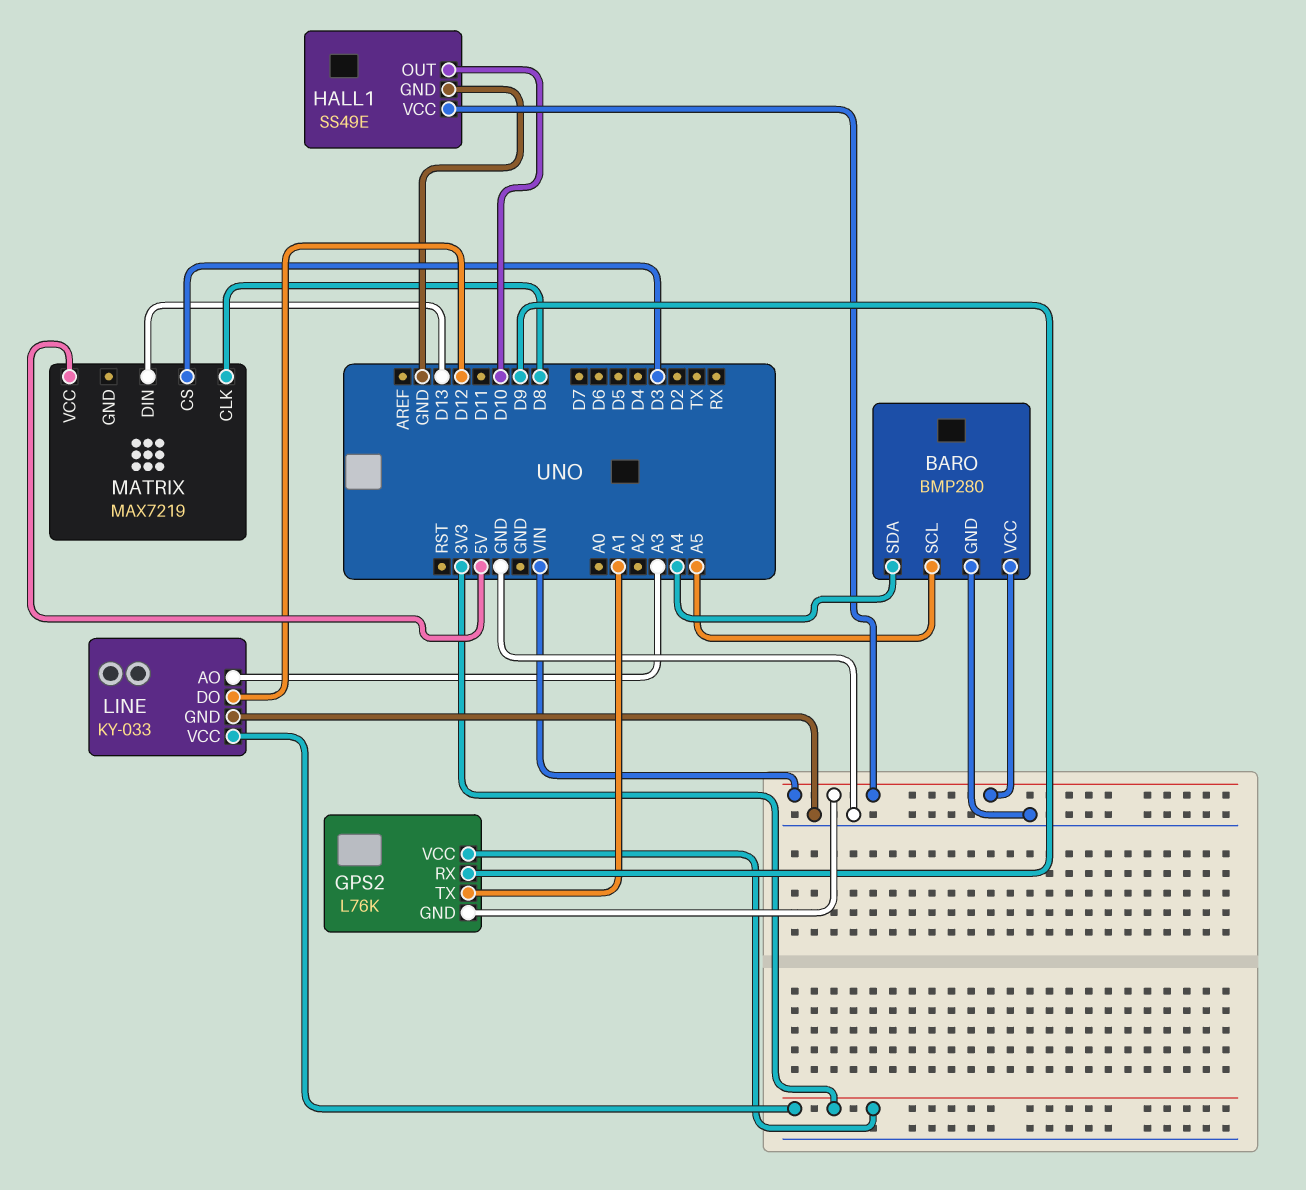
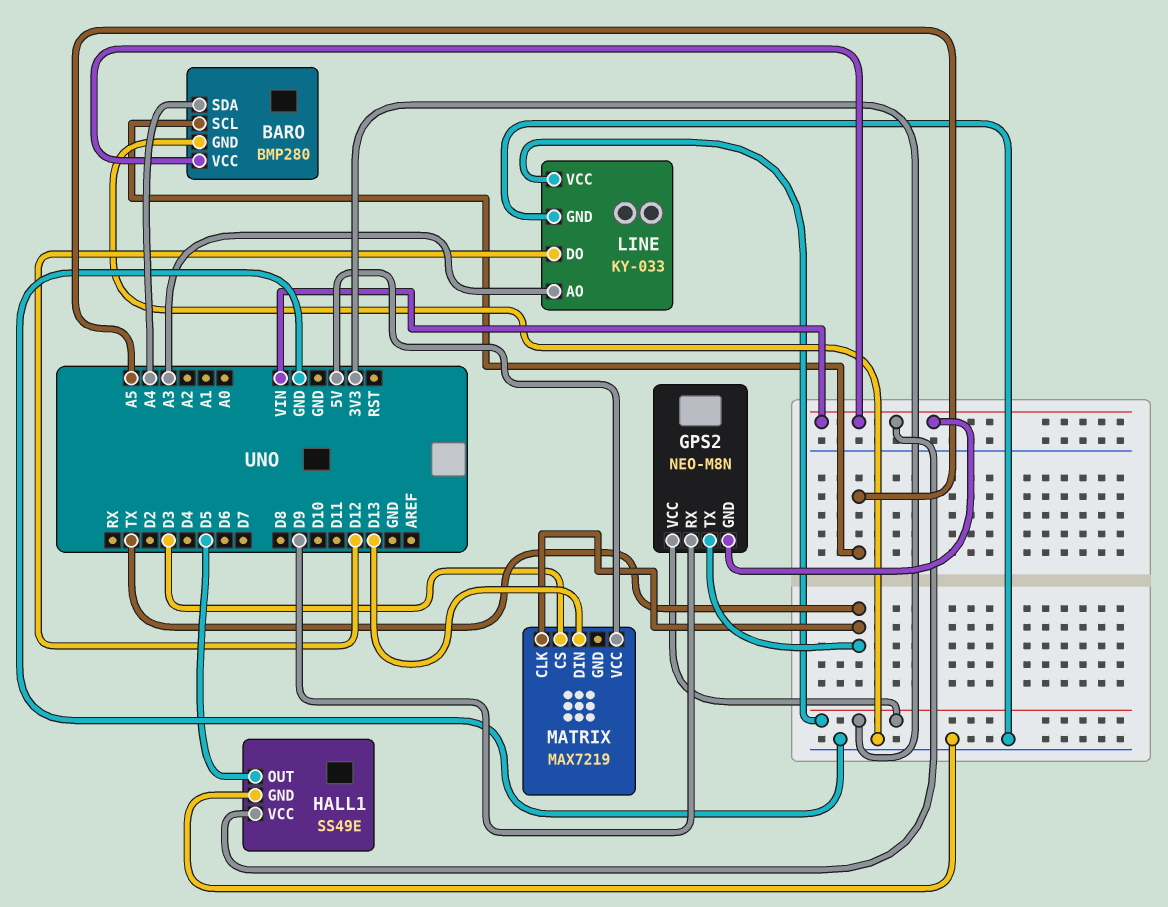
GPS2: L76K -> NEO-M8N
GPS2 pin TX: A1 -> TX
HALL1 pin OUT: D10 -> D5
MATRIX pin CLK: D8 -> TX

